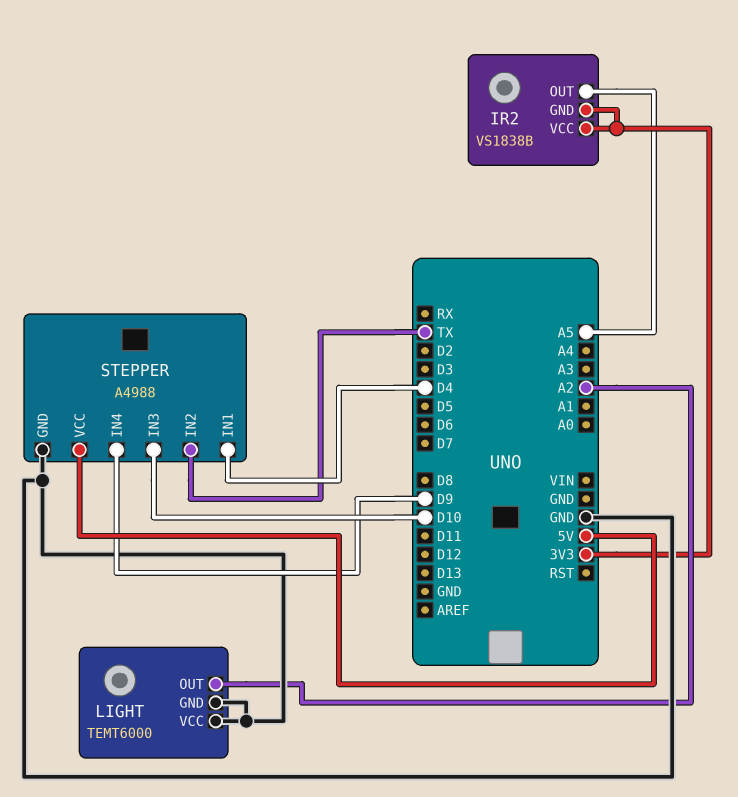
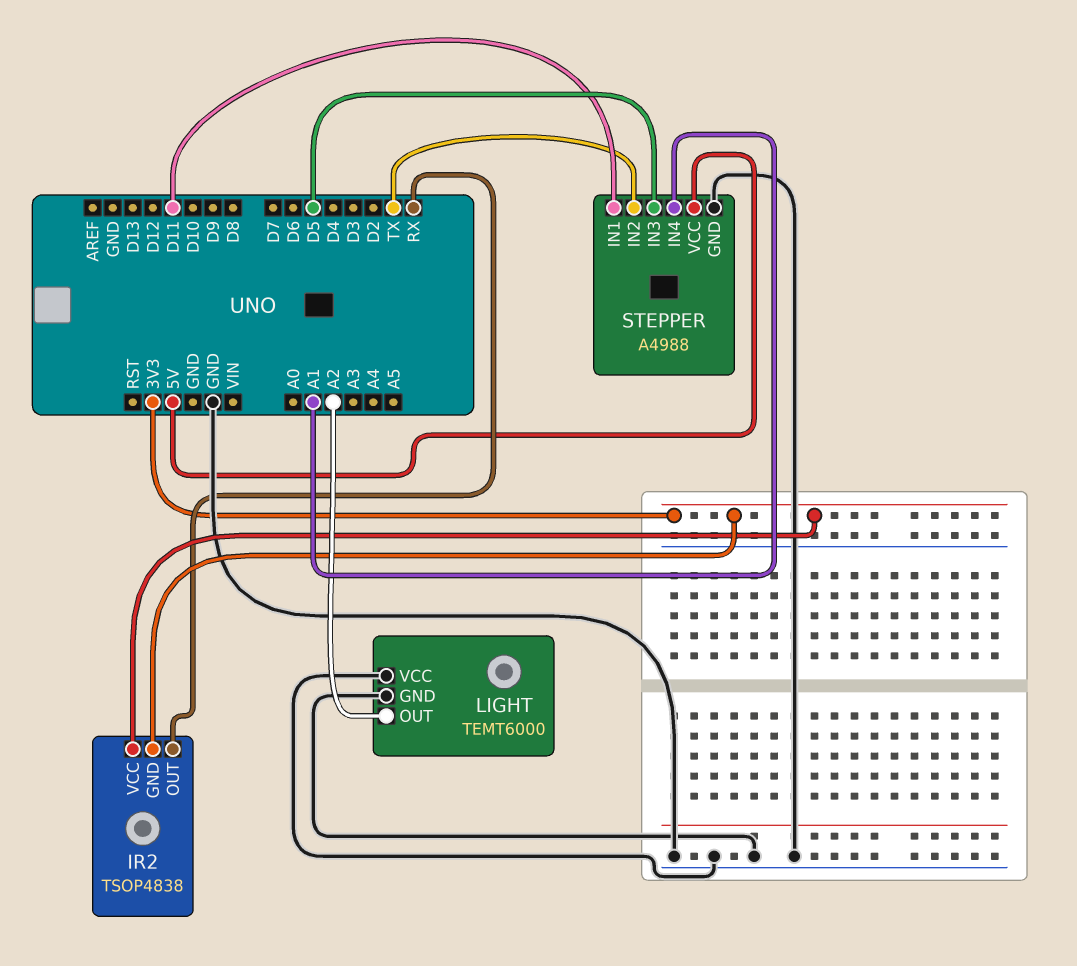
IR2: VS1838B -> TSOP4838
IR2 pin OUT: A5 -> RX
STEPPER pin IN1: D4 -> D11
STEPPER pin IN3: D10 -> D5
STEPPER pin IN4: D9 -> A1

